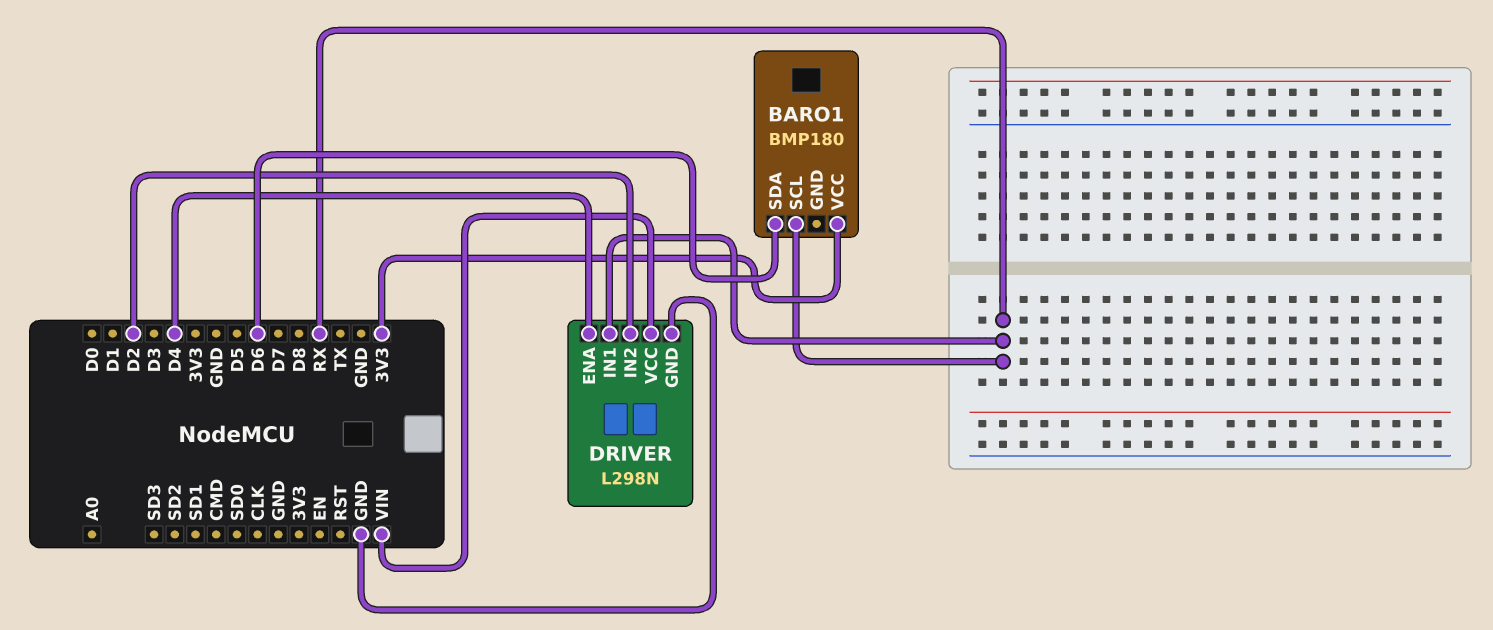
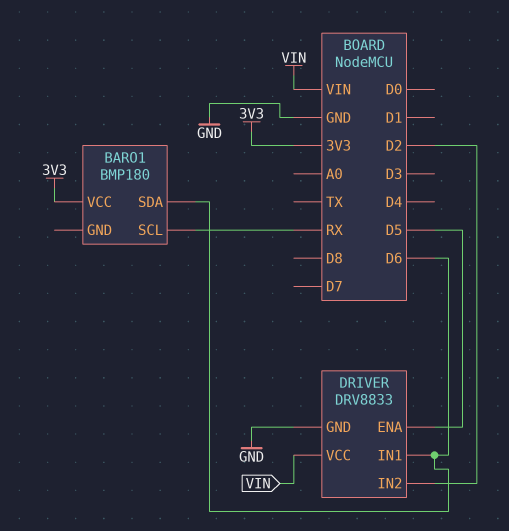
DRIVER: L298N -> DRV8833
DRIVER pin ENA: D4 -> D5
DRIVER pin IN1: RX -> D6

